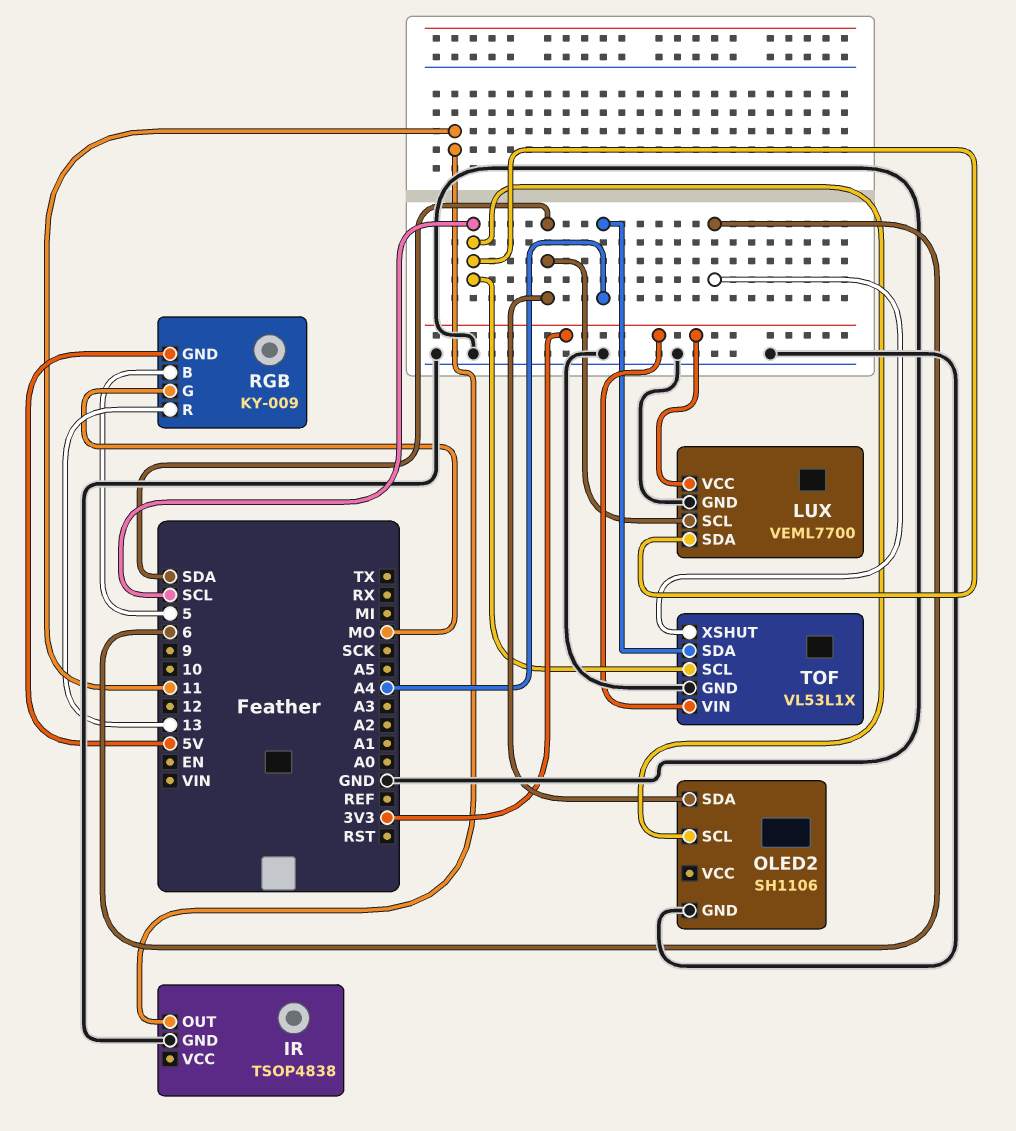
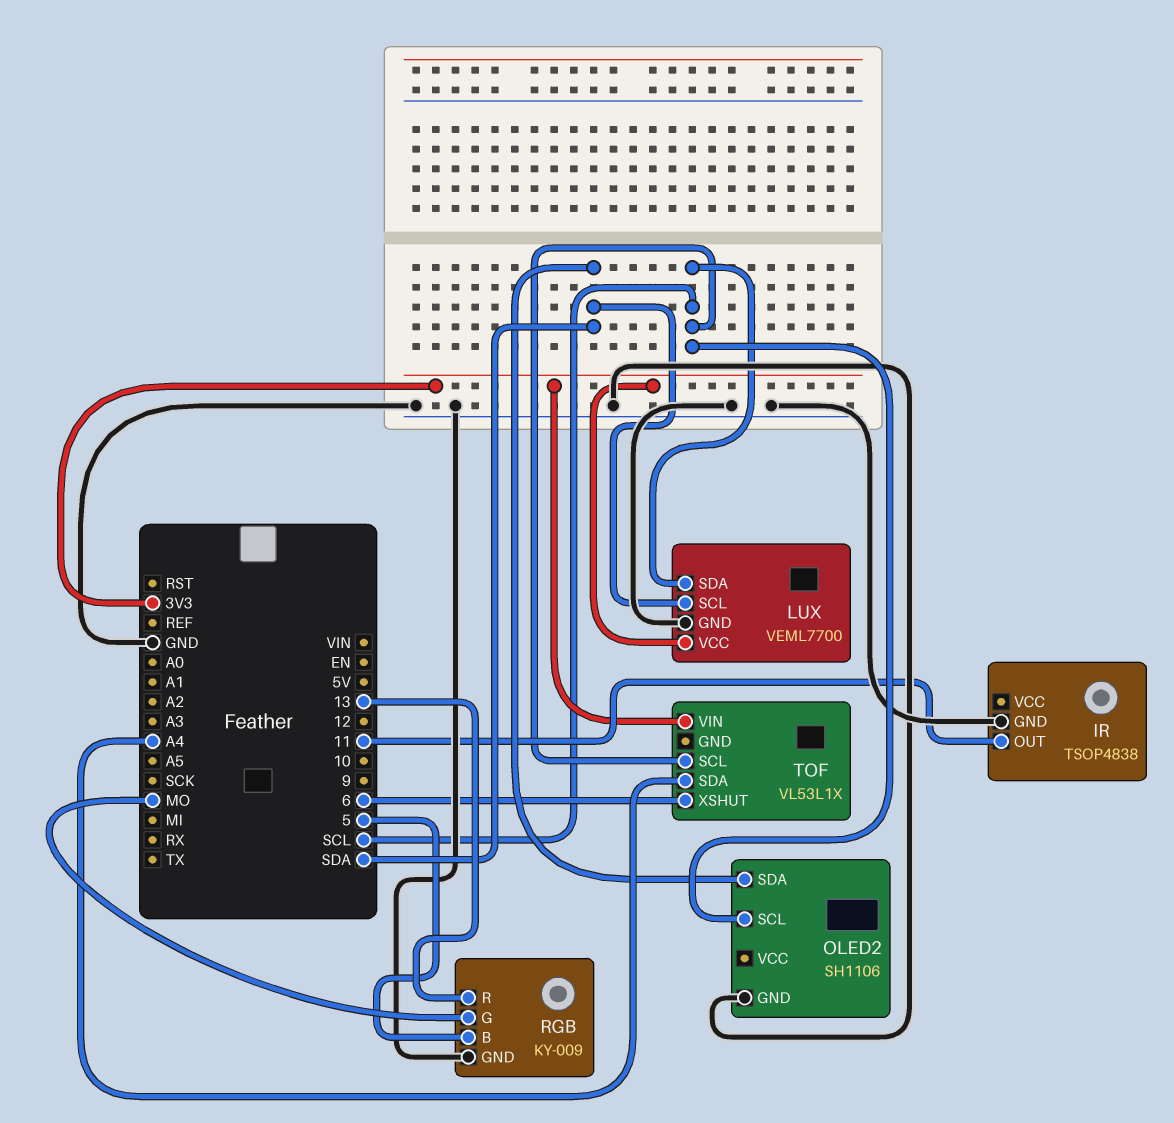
RGB pin GND: 5V -> GND
TOF pin GND: GND -> none

